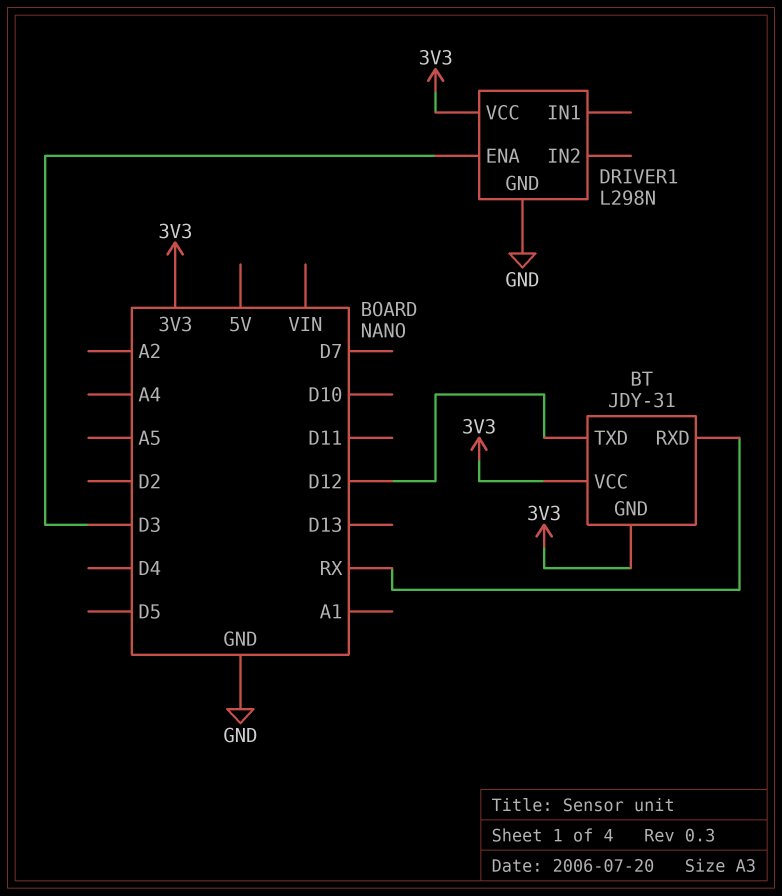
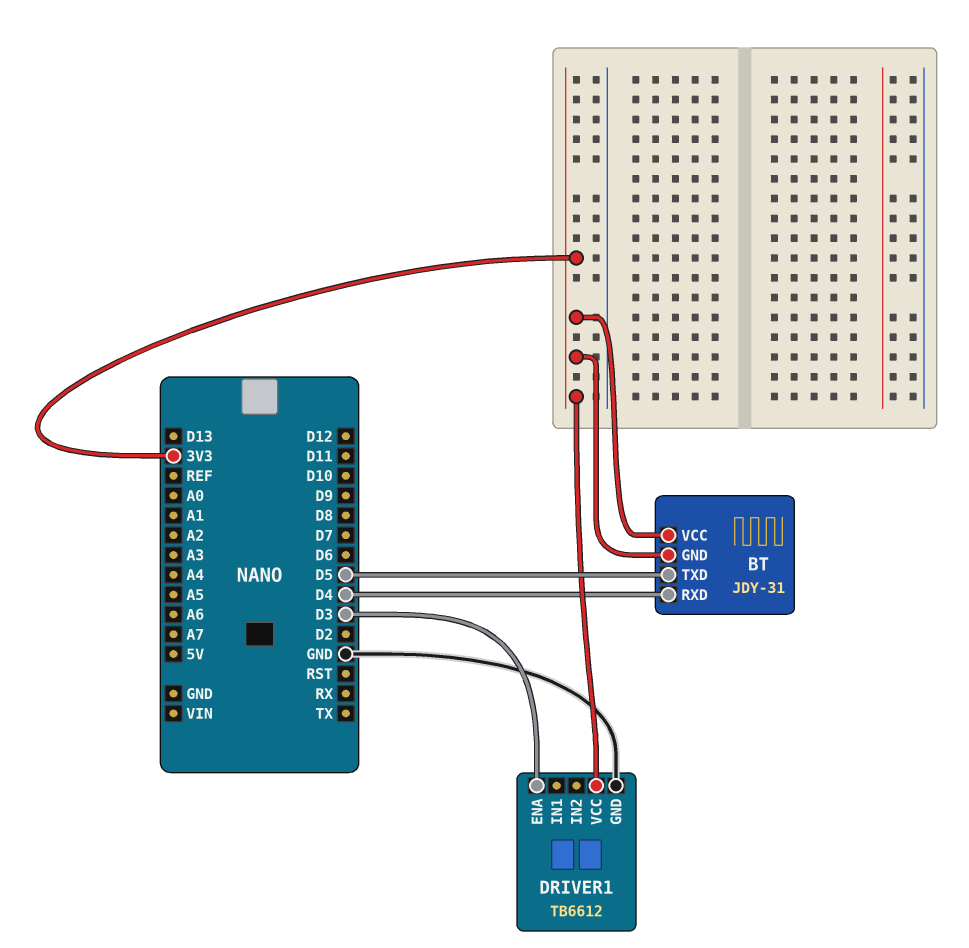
BT pin RXD: RX -> D4
BT pin TXD: D12 -> D5
DRIVER1: L298N -> TB6612

